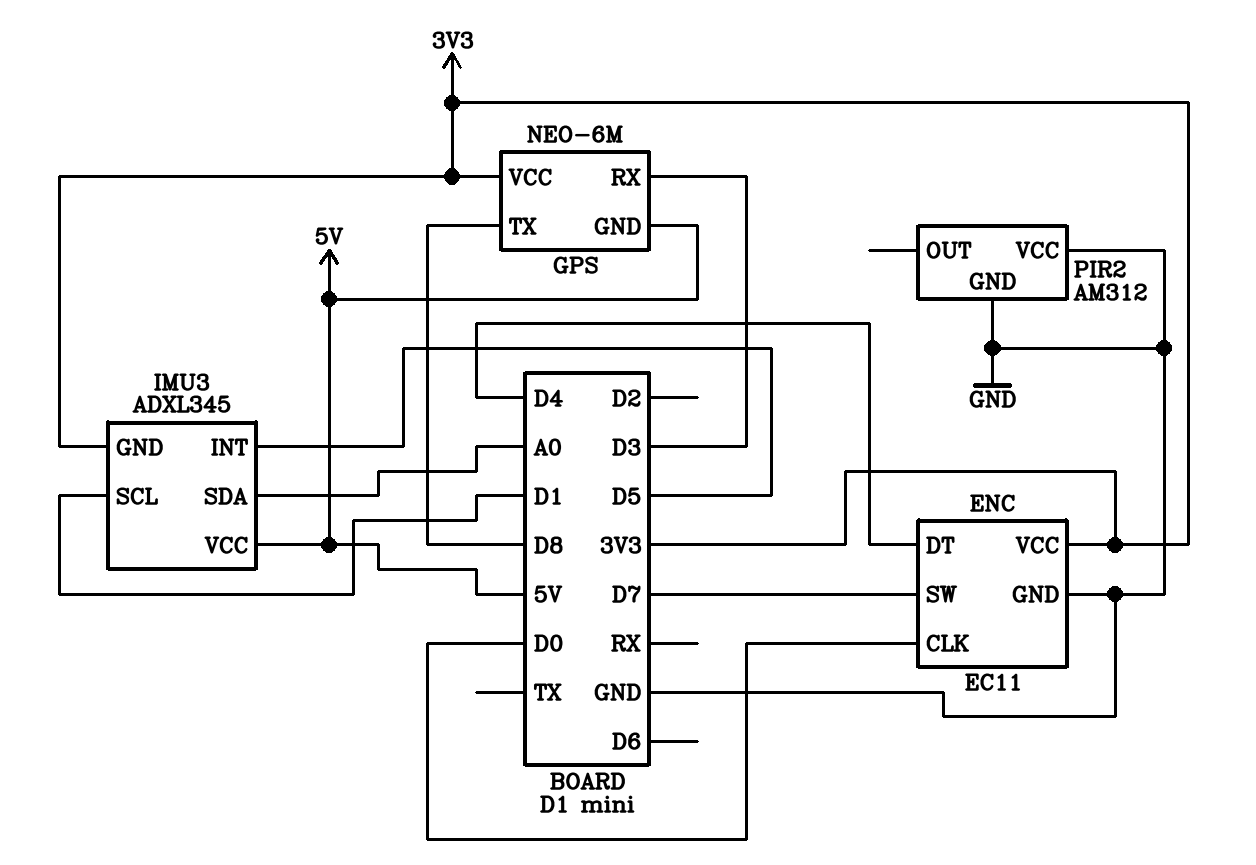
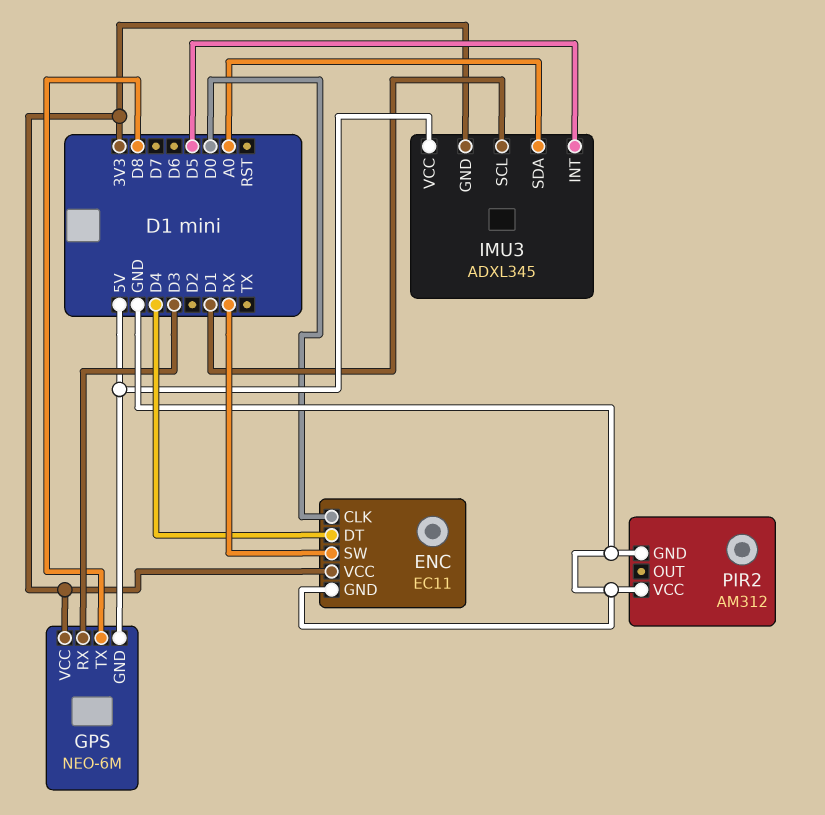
ENC pin SW: D7 -> RX

